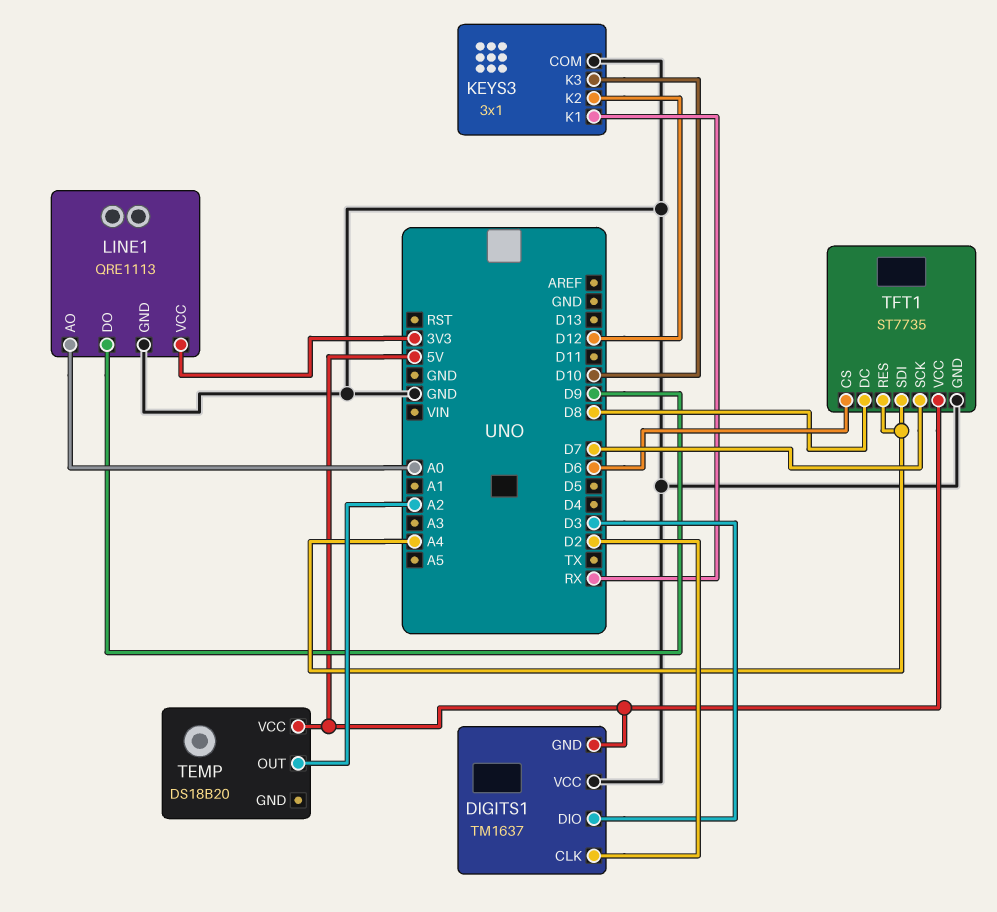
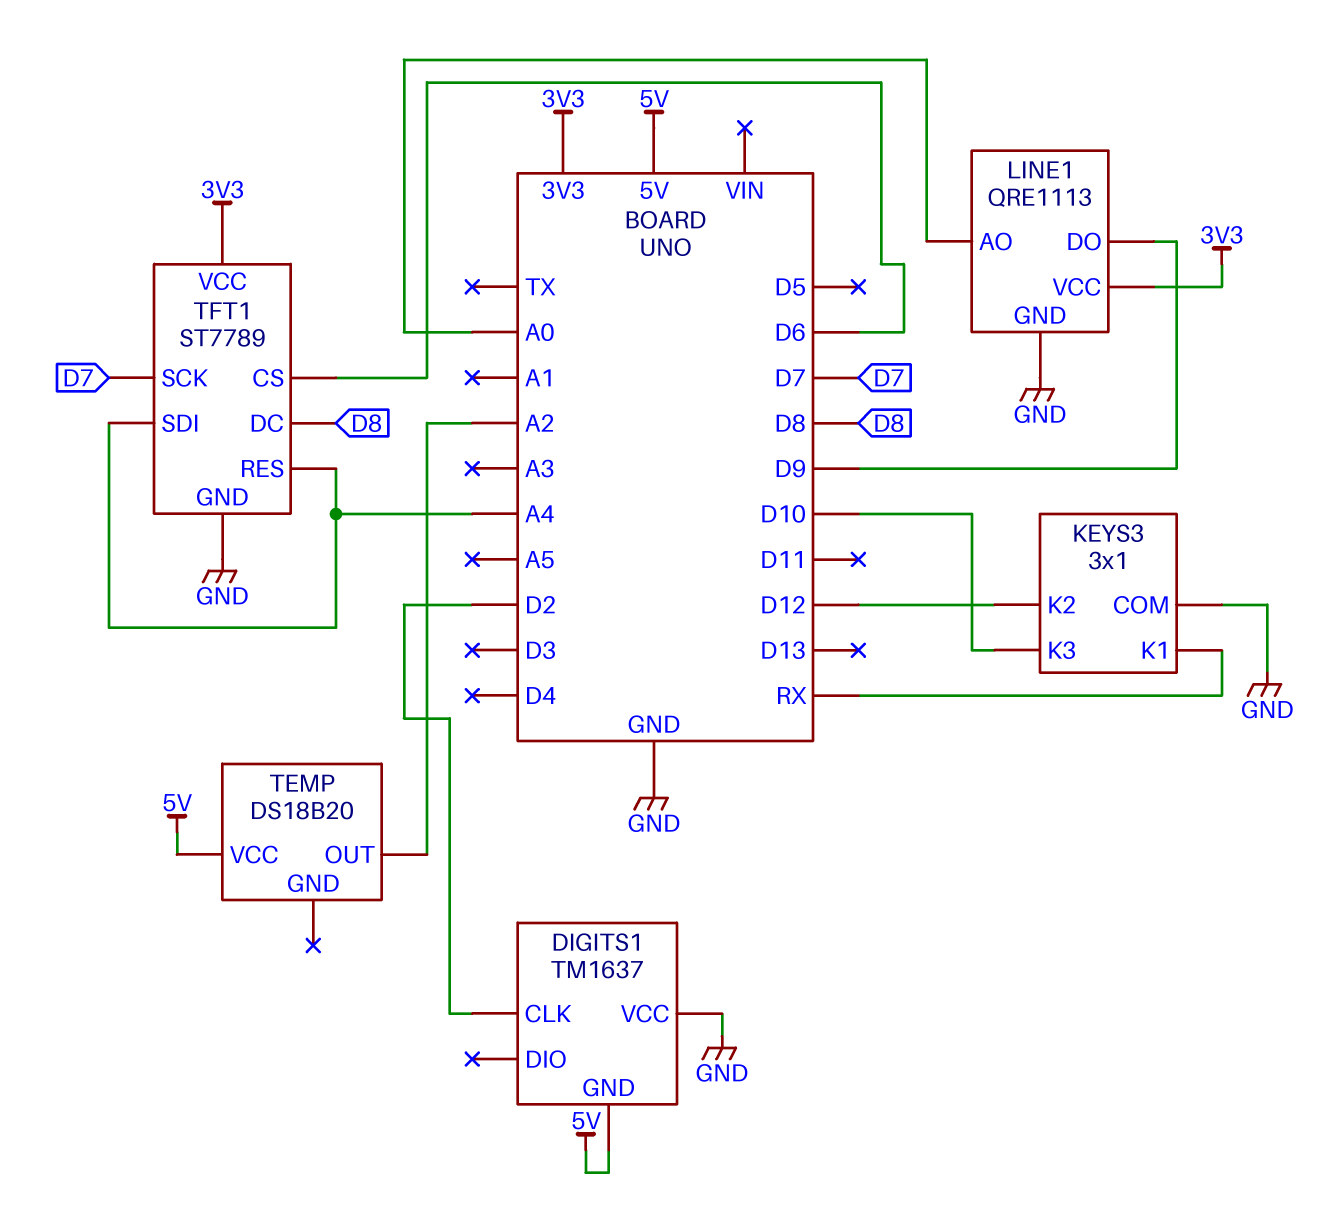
DIGITS1 pin DIO: D3 -> none
TFT1: ST7735 -> ST7789
TFT1 pin VCC: 5V -> 3V3

